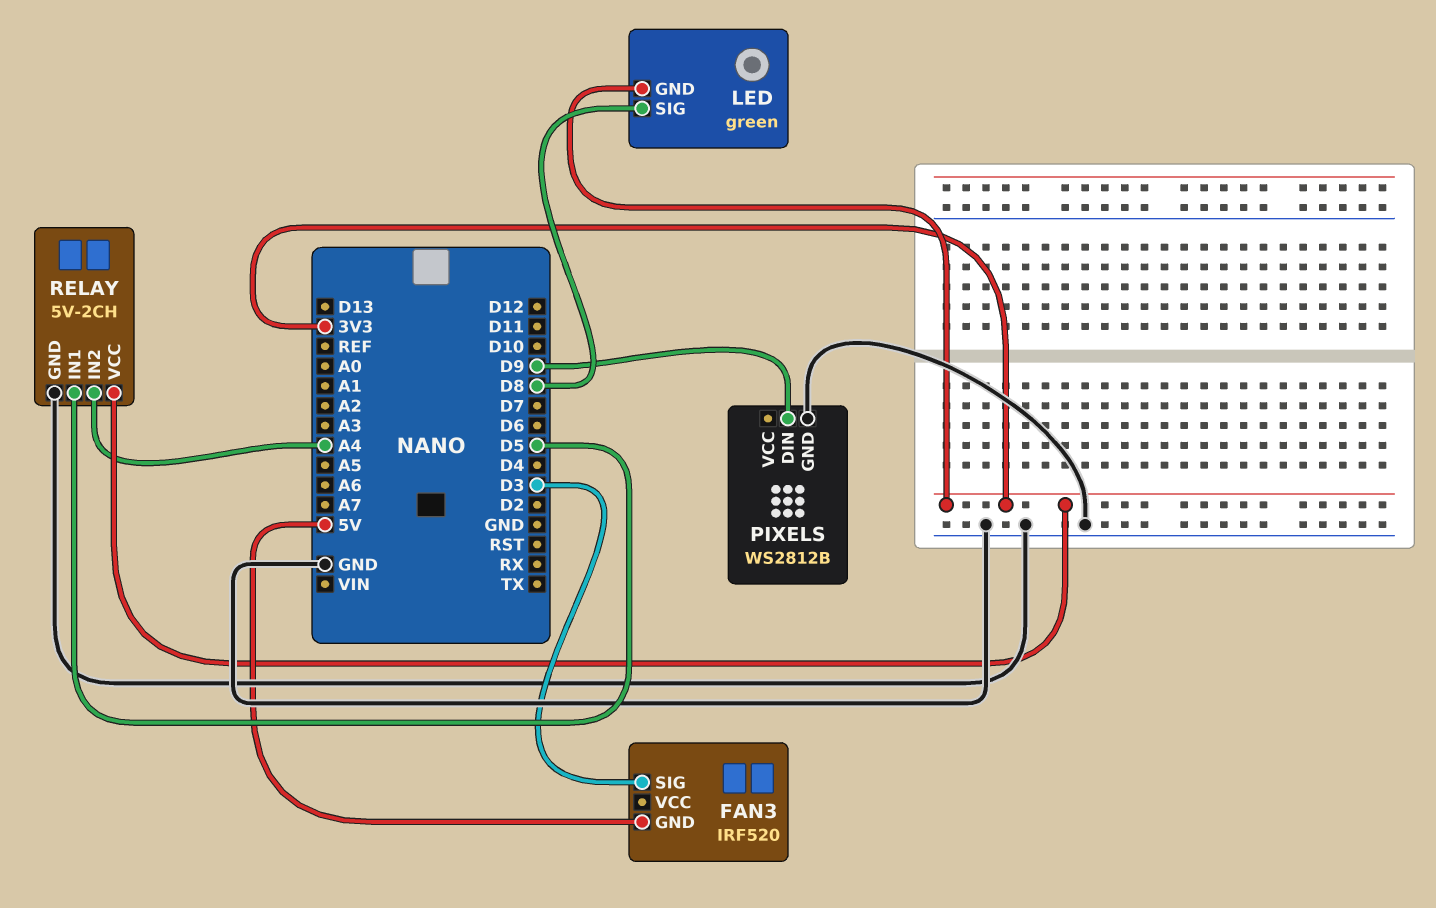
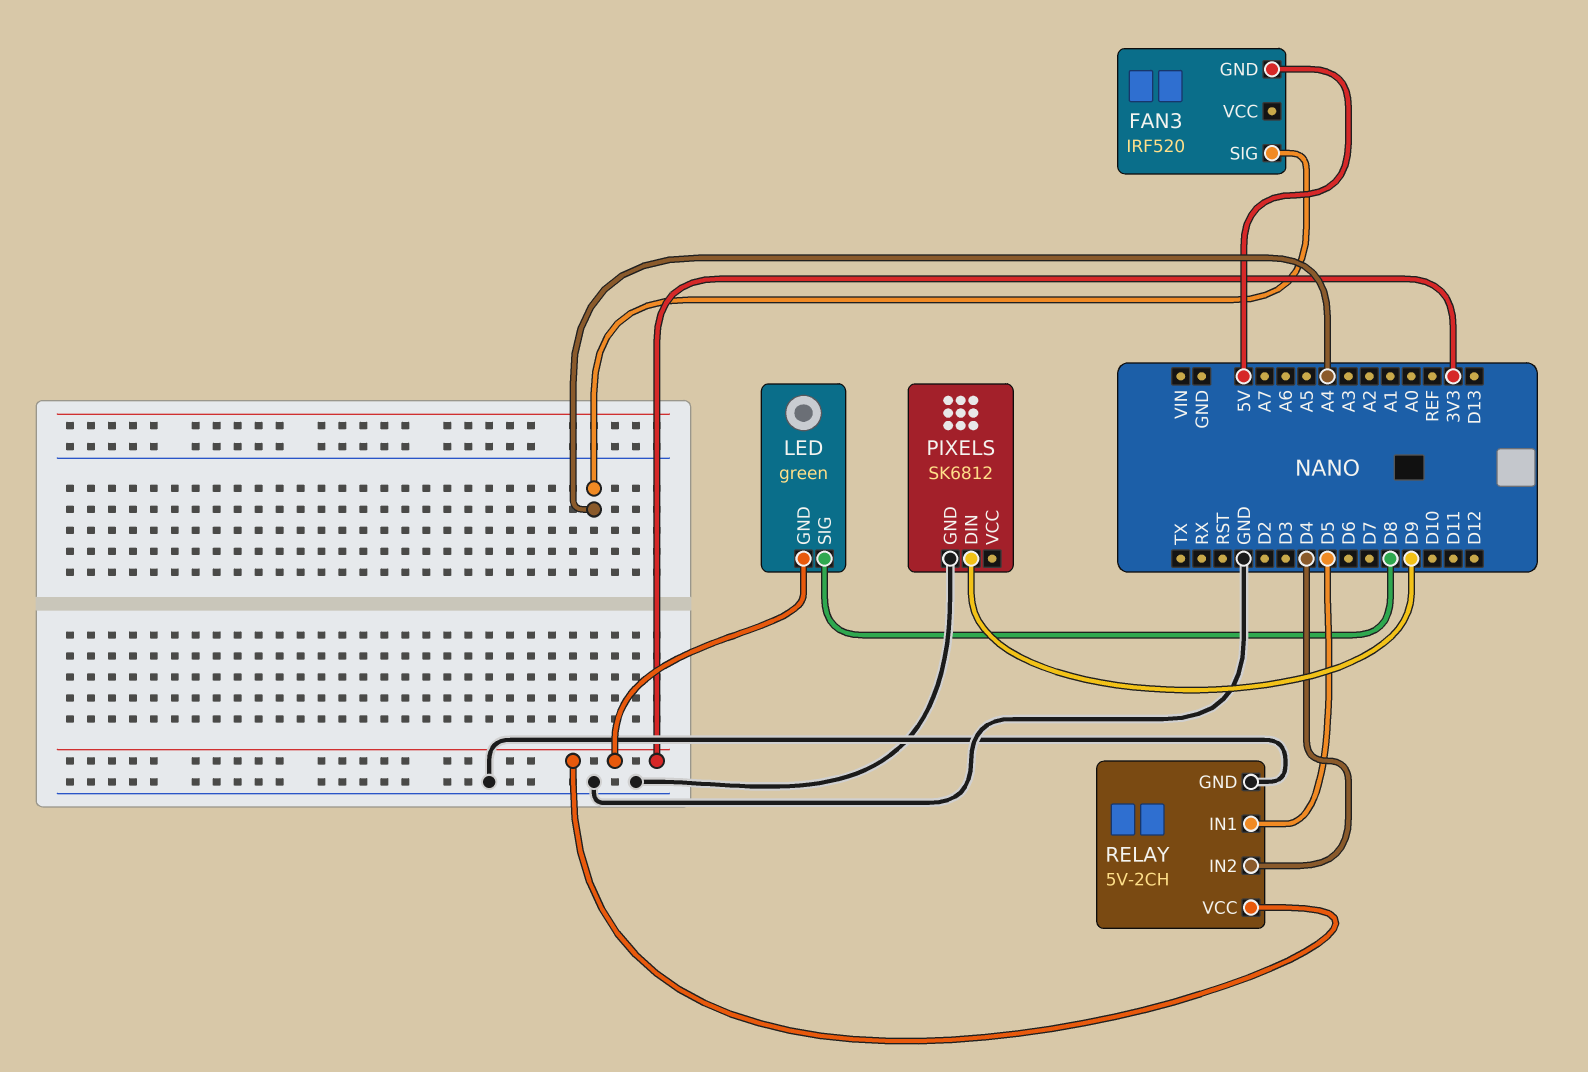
FAN3 pin SIG: D3 -> A4
PIXELS: WS2812B -> SK6812
RELAY pin IN2: A4 -> D4

